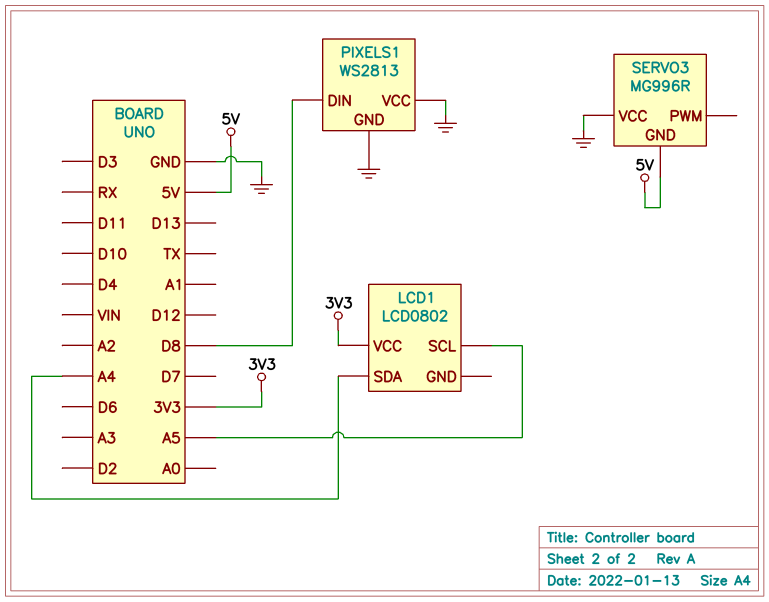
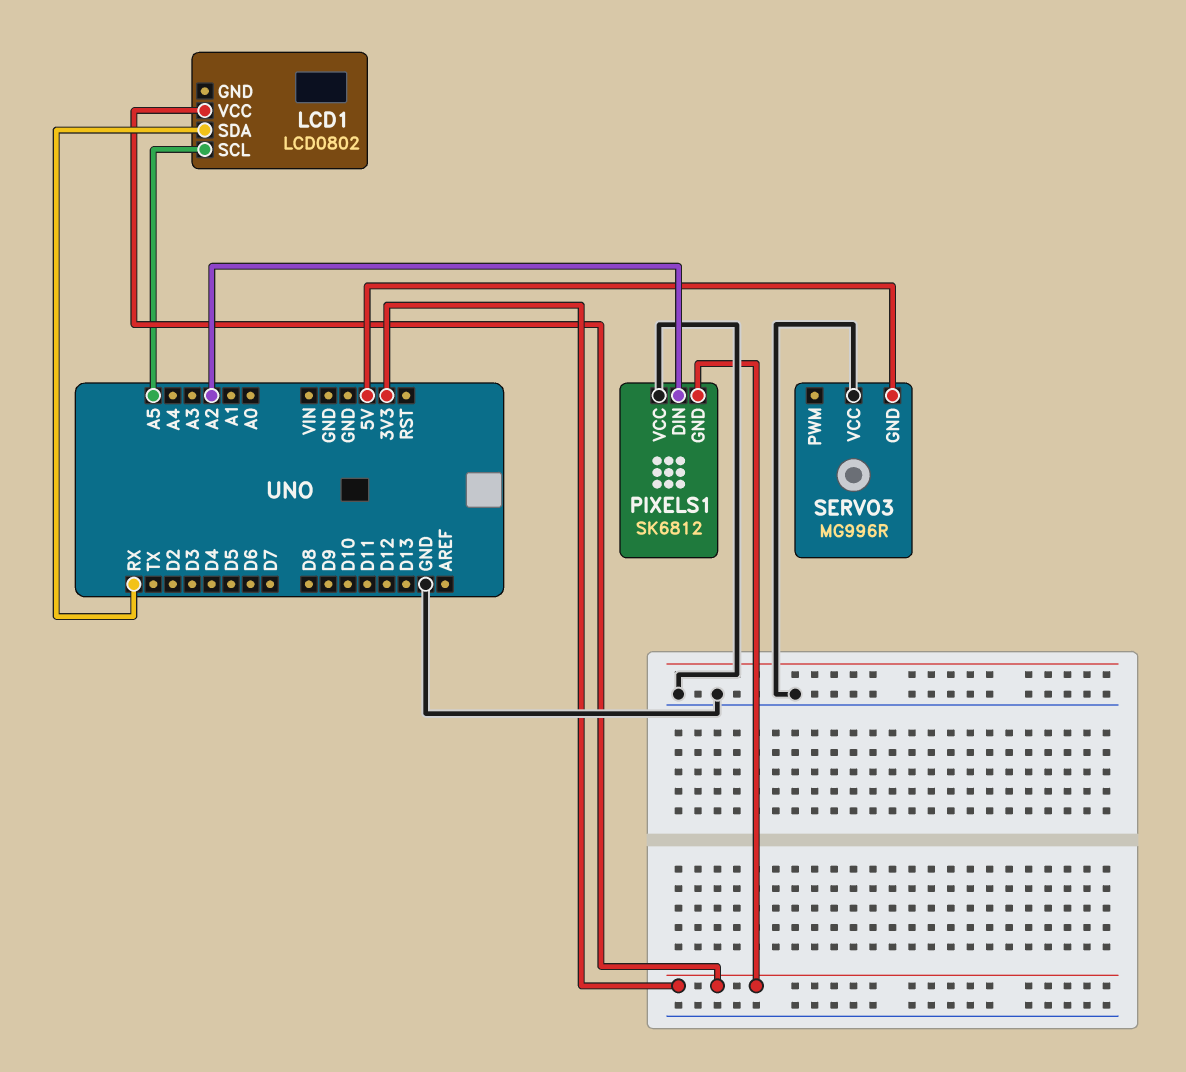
LCD1 pin SDA: A4 -> RX
PIXELS1: WS2813 -> SK6812
PIXELS1 pin DIN: D8 -> A2
PIXELS1 pin GND: GND -> 3V3

